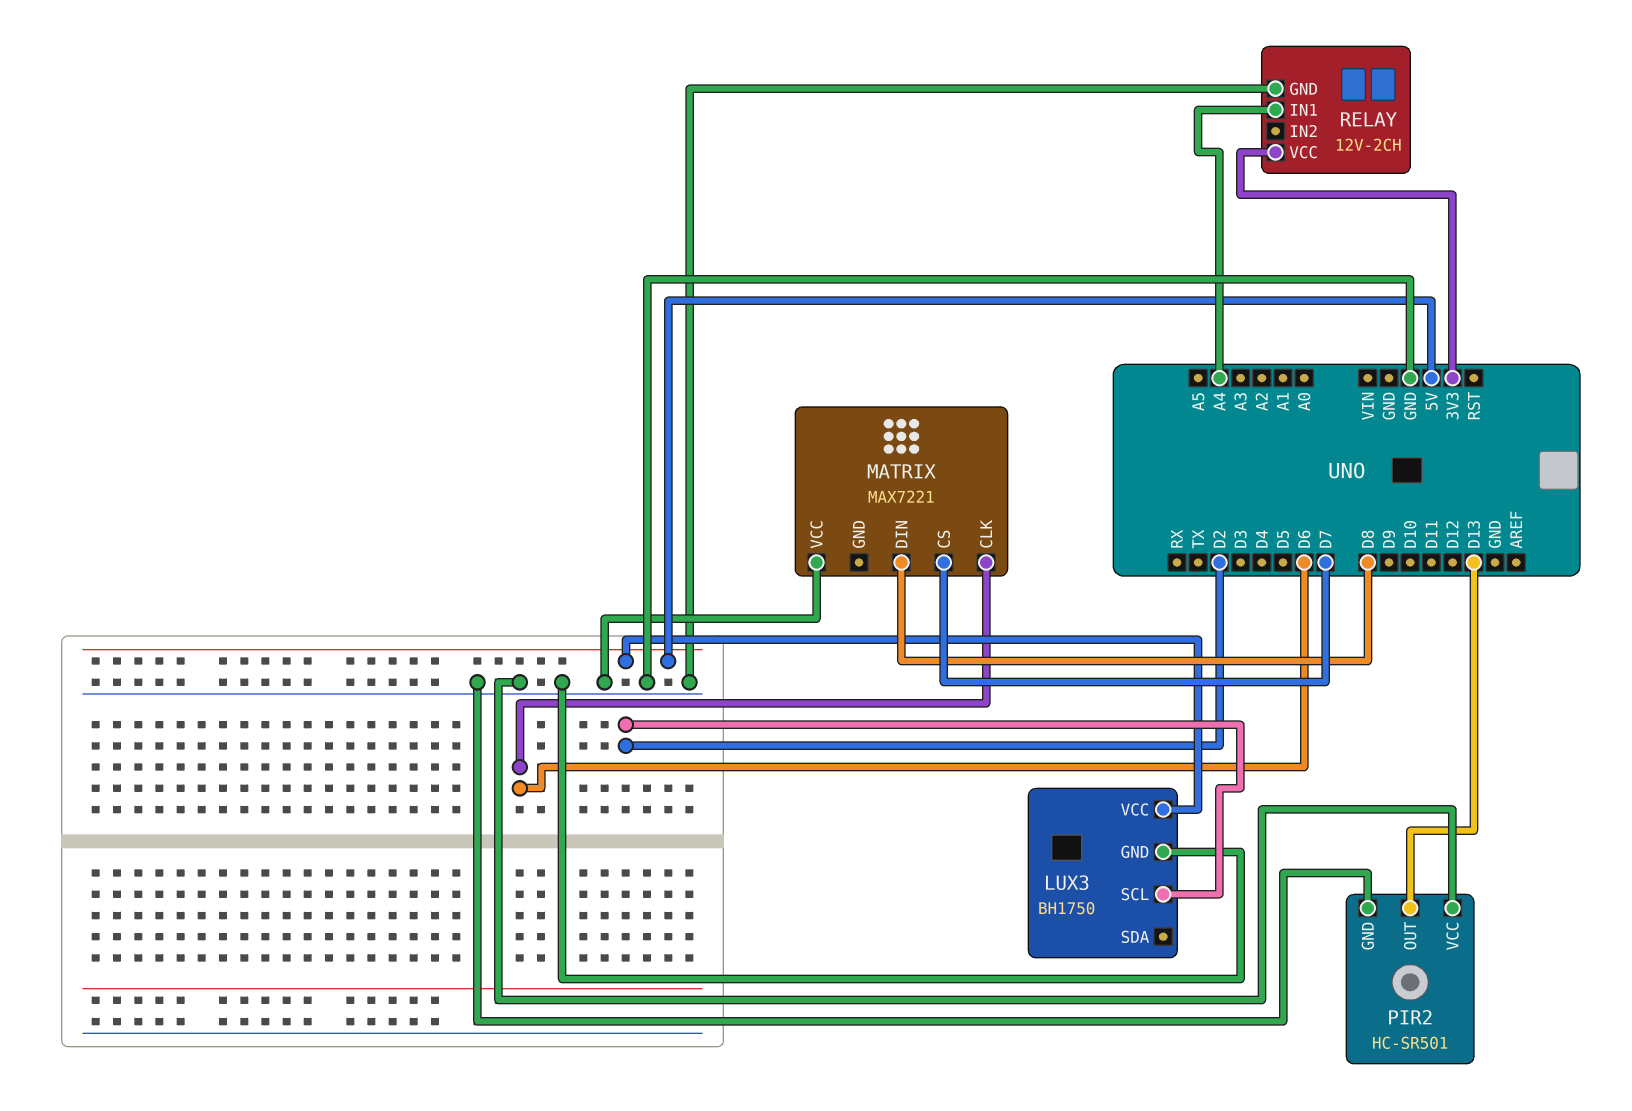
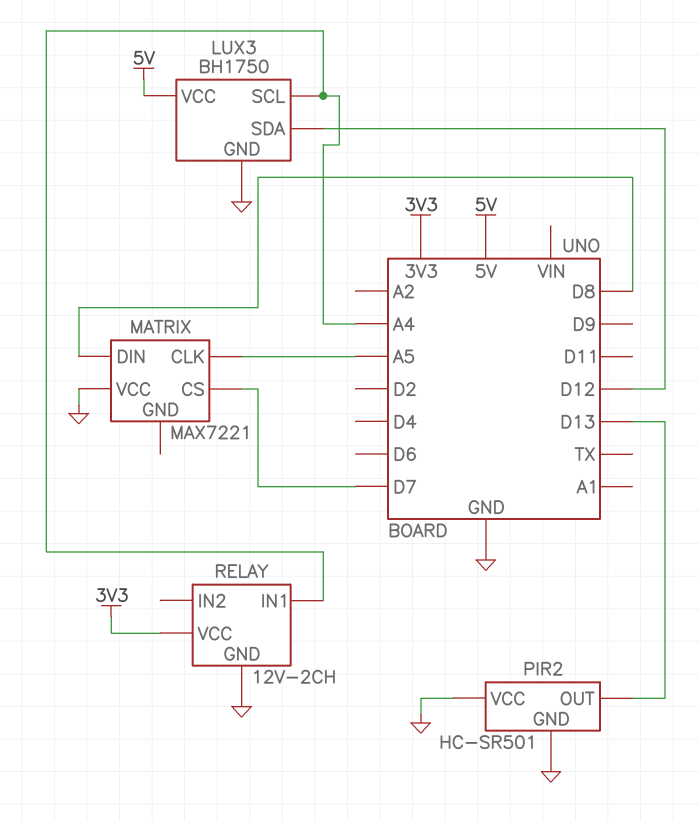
LUX3 pin SCL: D2 -> A4
LUX3 pin SDA: none -> D12
MATRIX pin CLK: D6 -> A5

